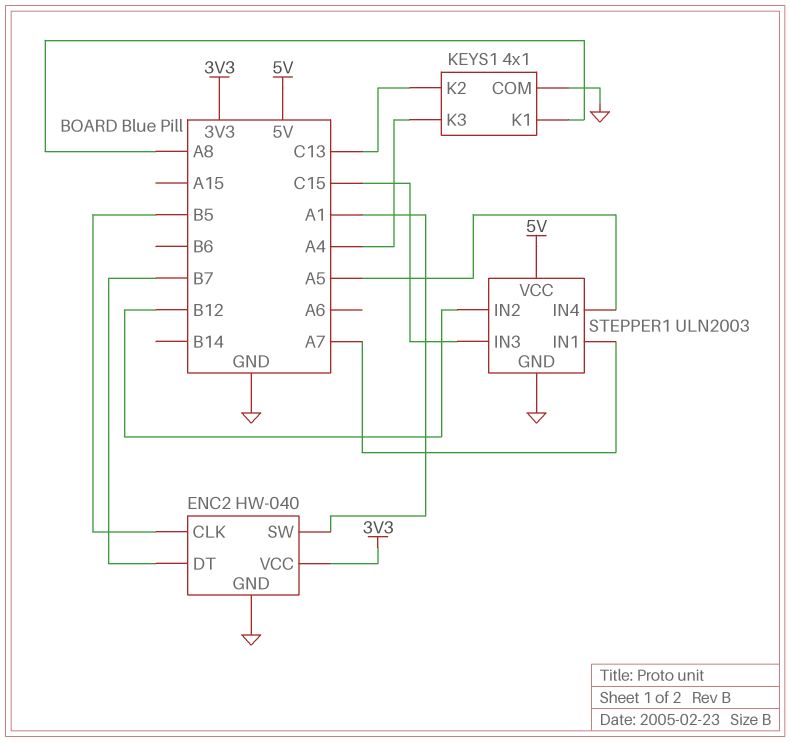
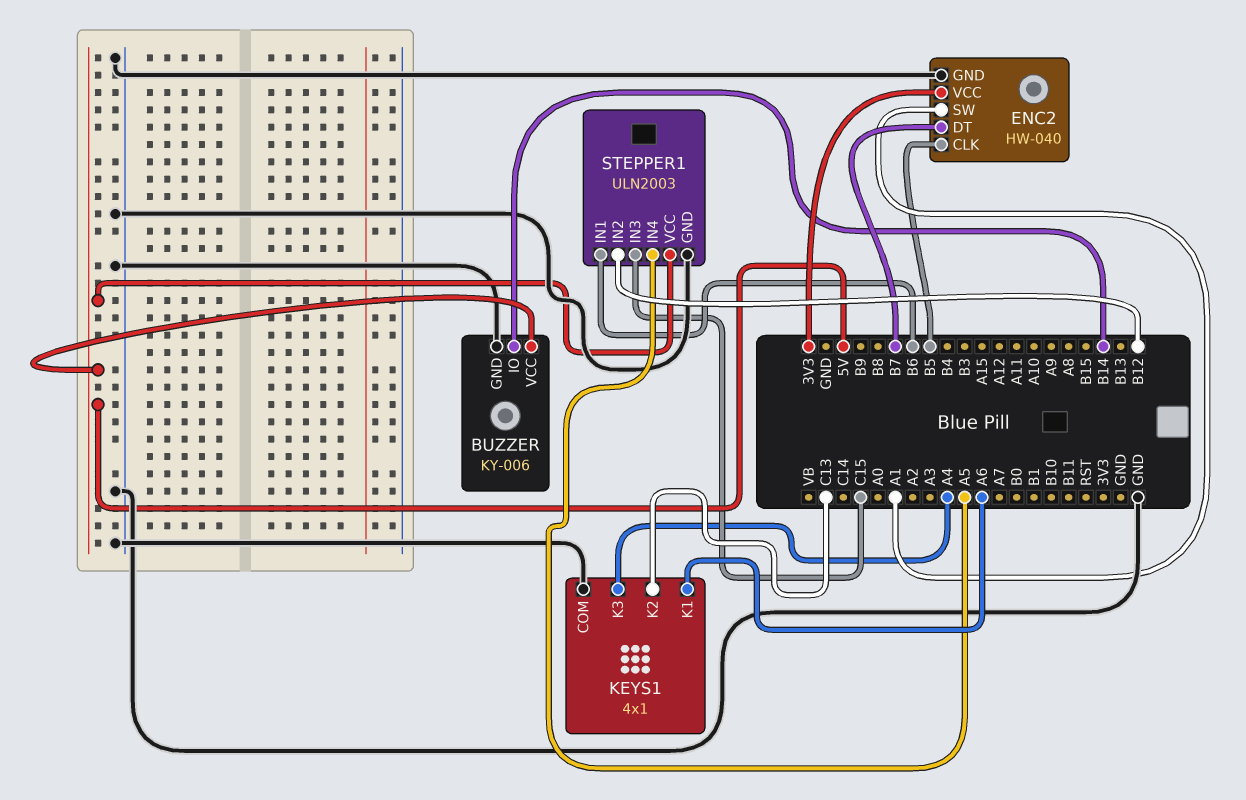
BUZZER: none -> KY-006
BUZZER pin GND: none -> GND
BUZZER pin IO: none -> B14
BUZZER pin VCC: none -> 5V
KEYS1 pin K1: A8 -> A6
STEPPER1 pin IN1: A7 -> B6

